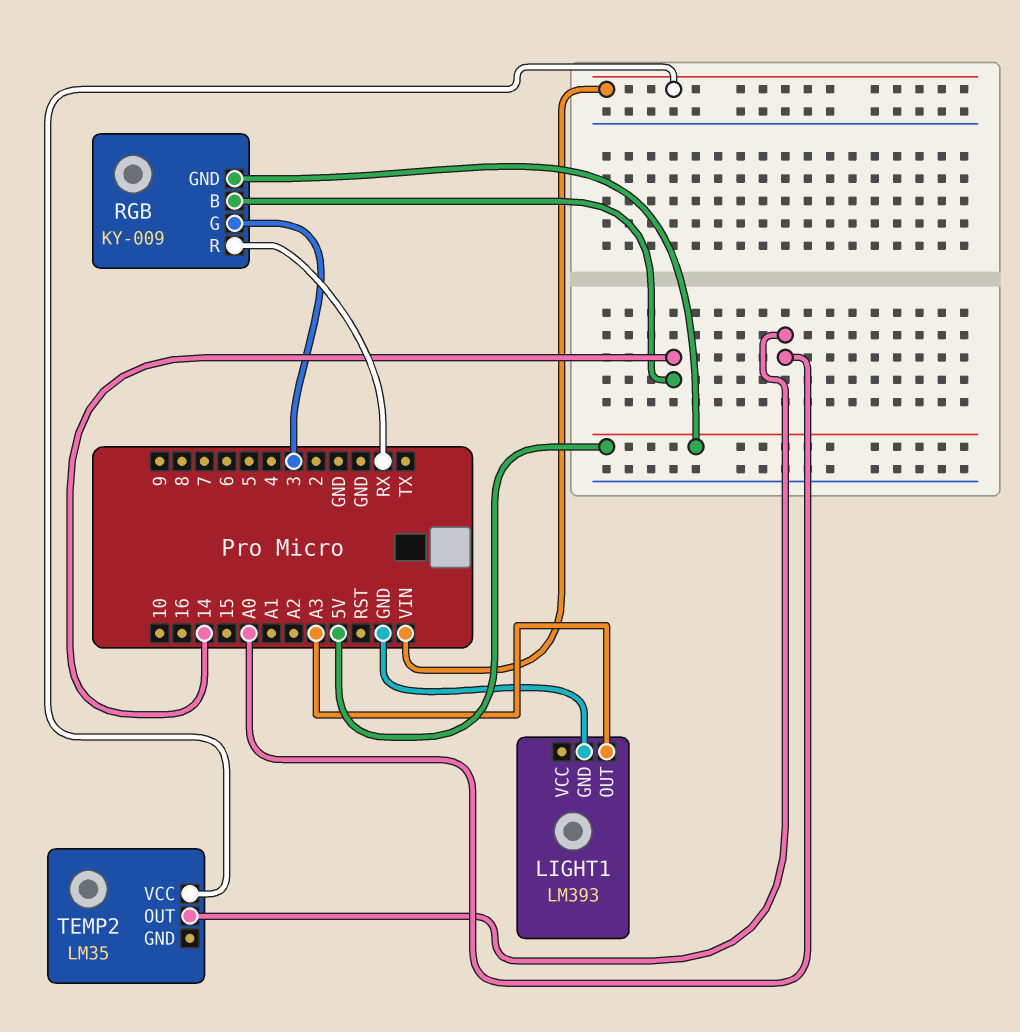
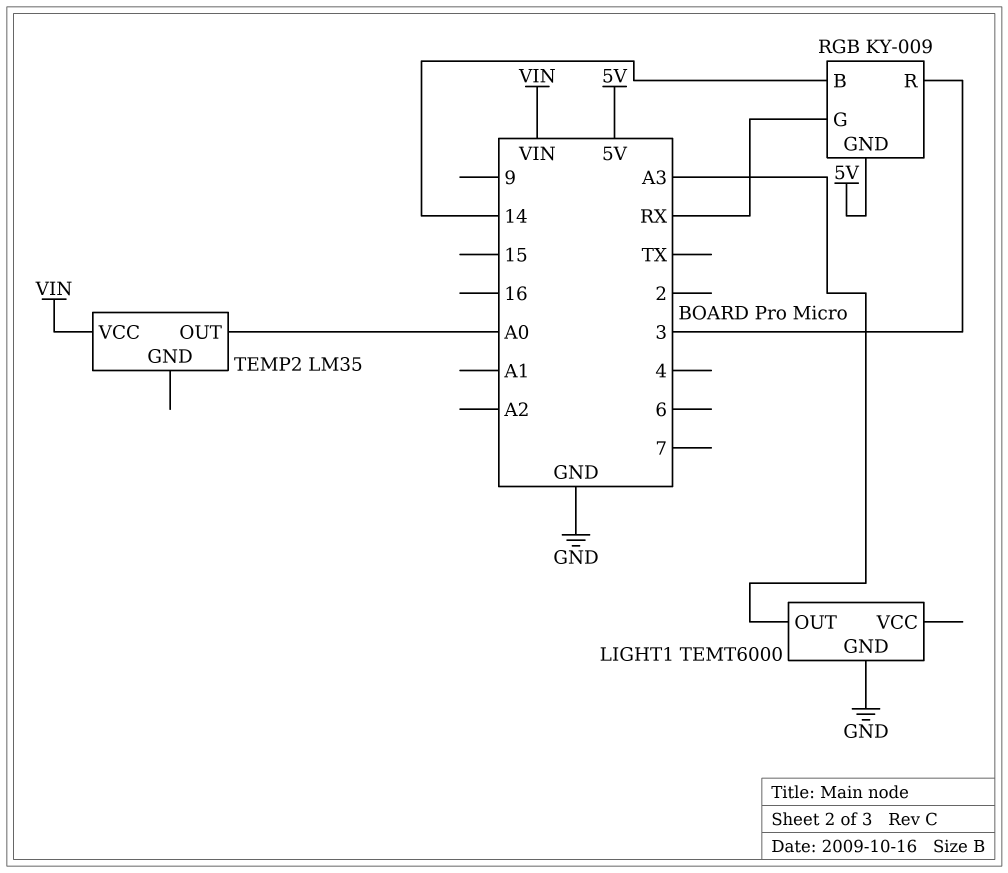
LIGHT1: LM393 -> TEMT6000
RGB pin G: 3 -> RX
RGB pin R: RX -> 3

